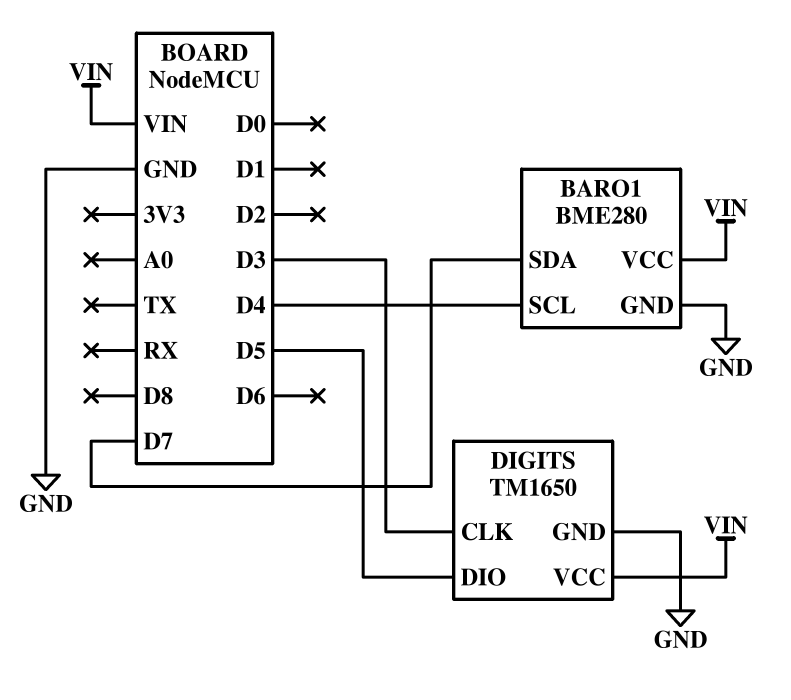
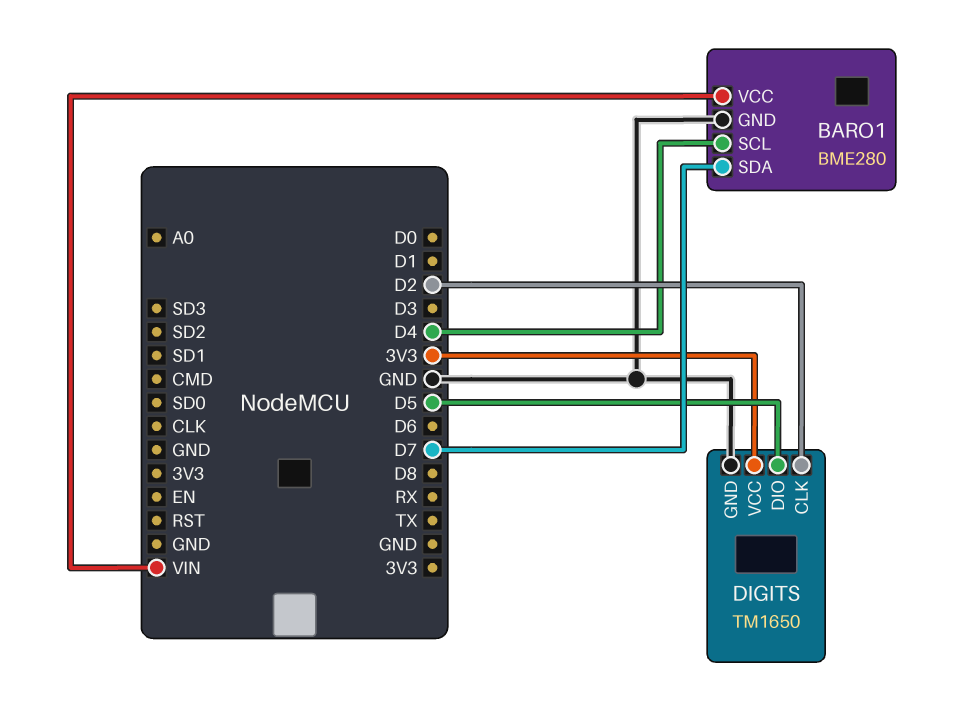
DIGITS pin CLK: D3 -> D2
DIGITS pin VCC: VIN -> 3V3

